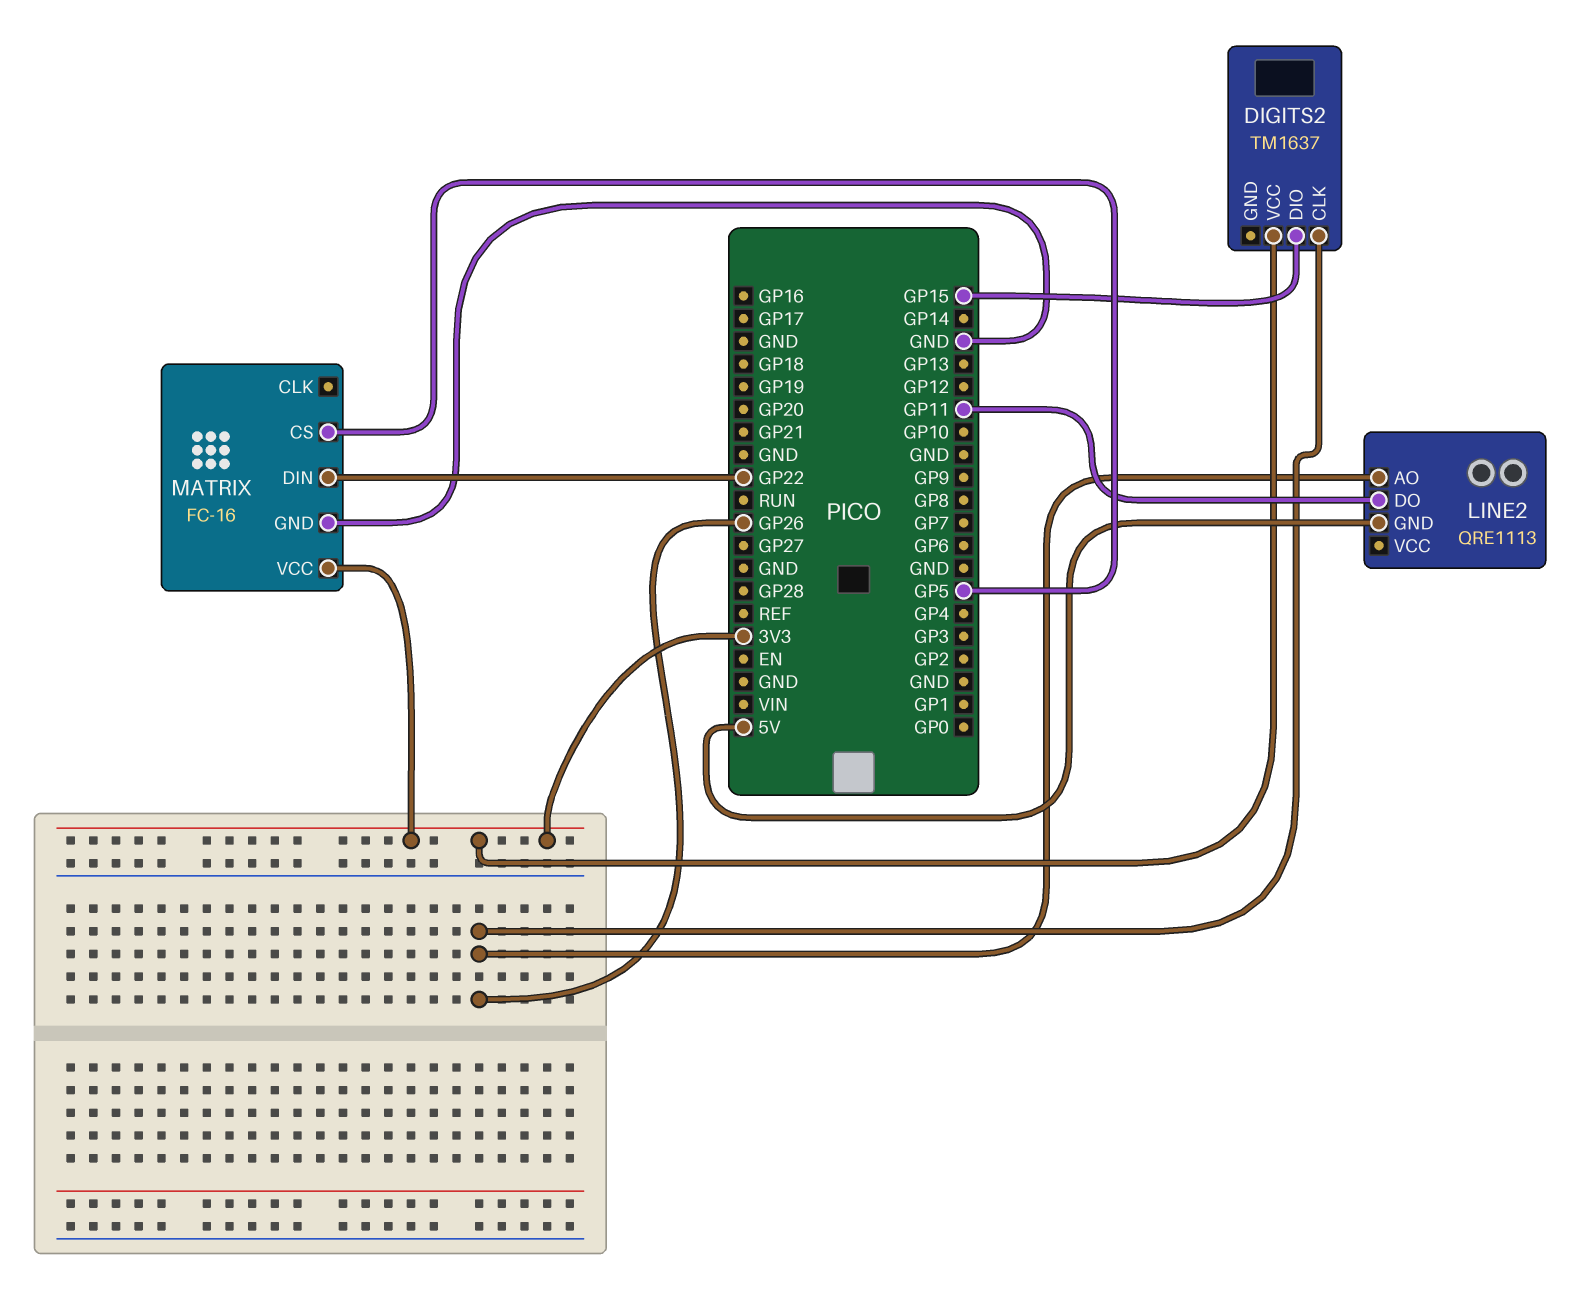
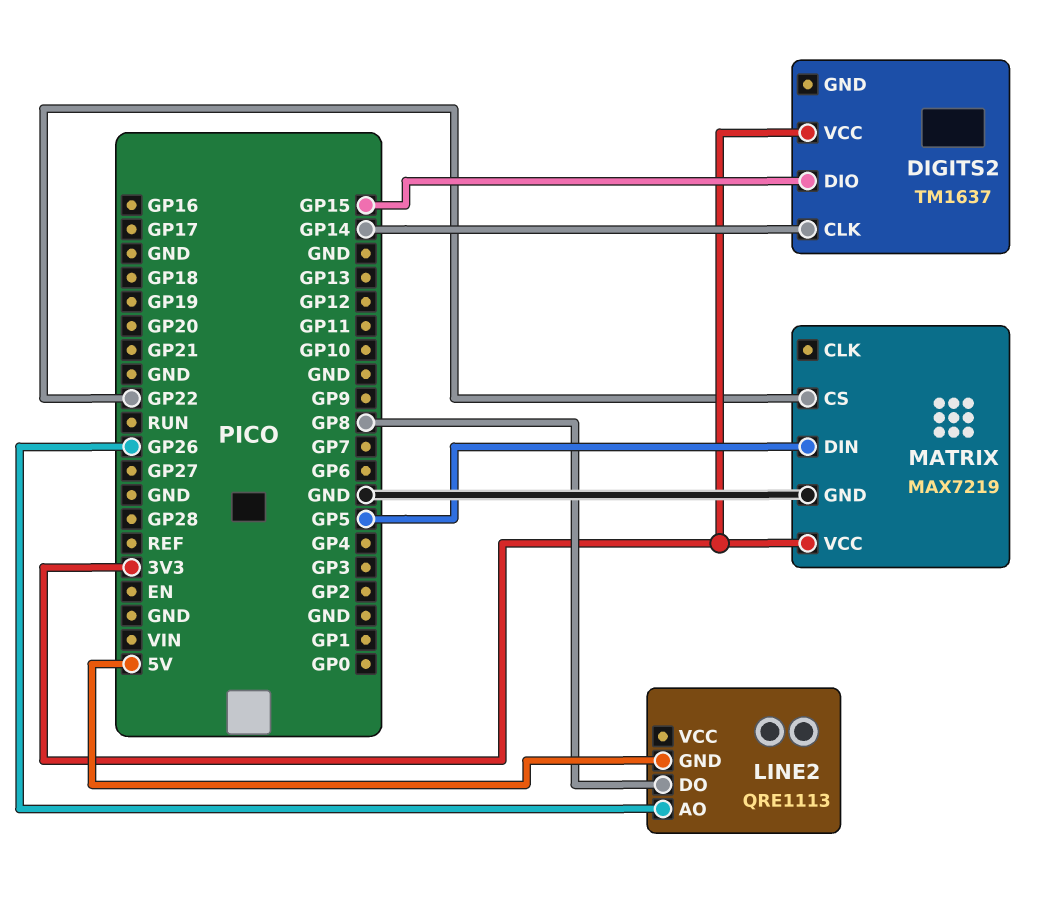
DIGITS2 pin CLK: GP26 -> GP14
LINE2 pin DO: GP11 -> GP8
MATRIX: FC-16 -> MAX7219
MATRIX pin CS: GP5 -> GP22
MATRIX pin DIN: GP22 -> GP5

